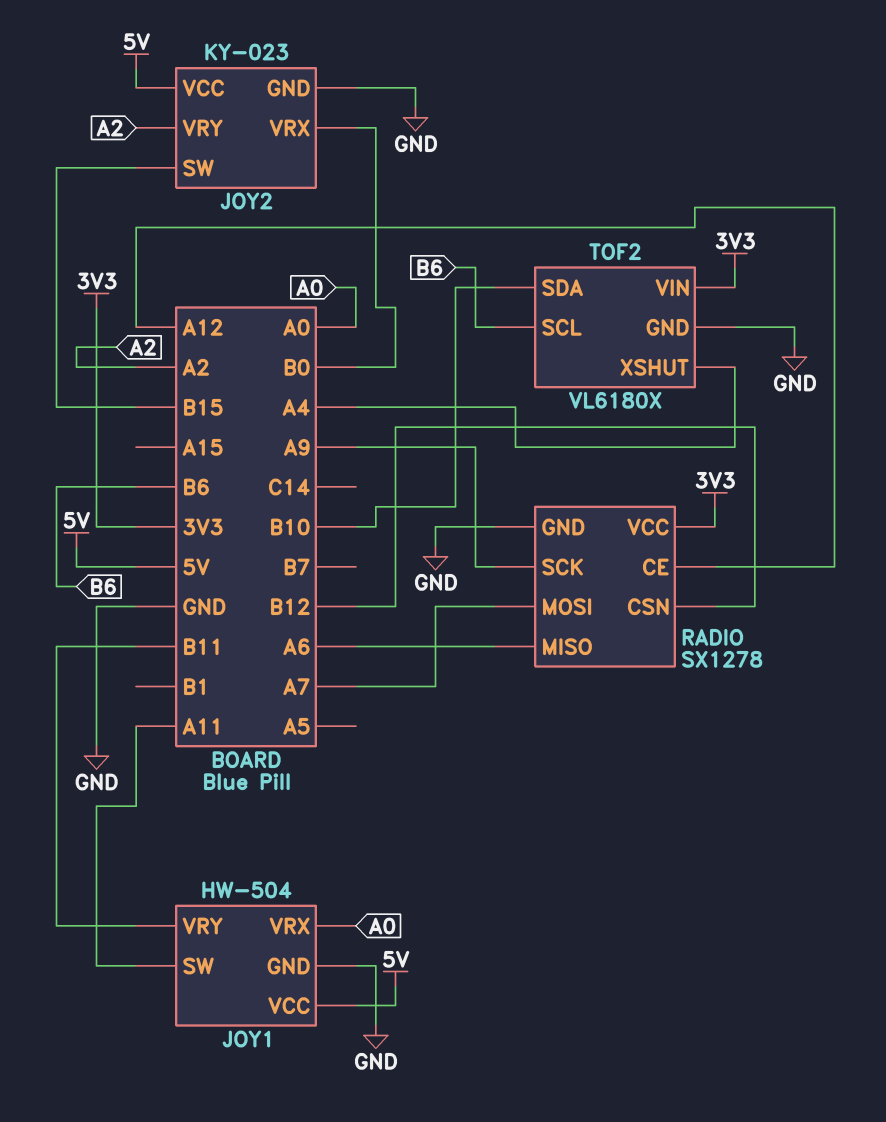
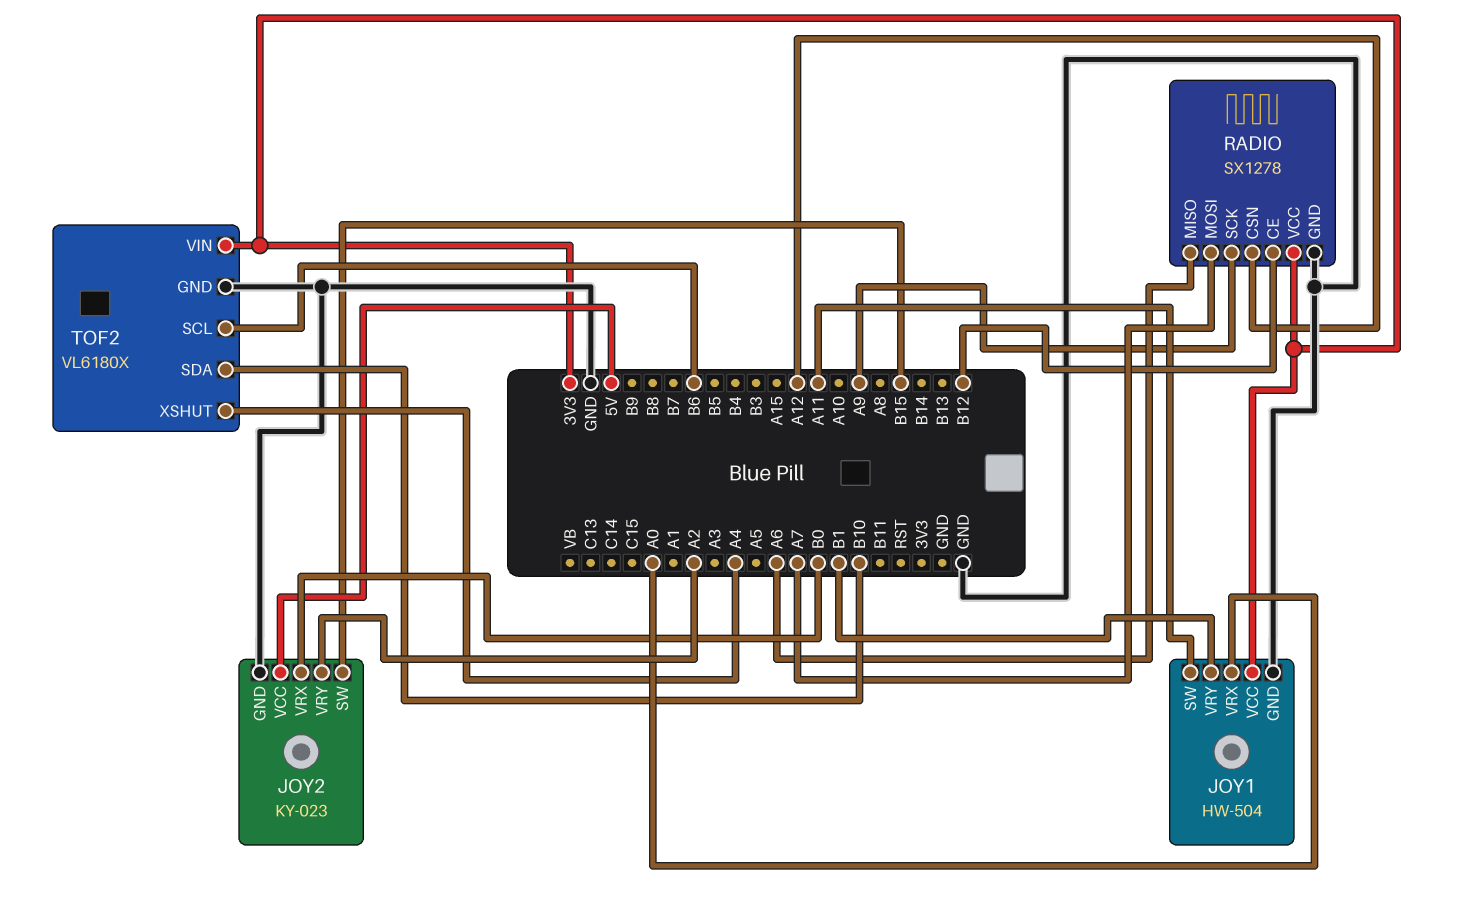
JOY1 pin VCC: 5V -> 3V3
JOY1 pin VRY: B11 -> B1
RADIO pin CE: A12 -> B12
RADIO pin CSN: B12 -> A12

